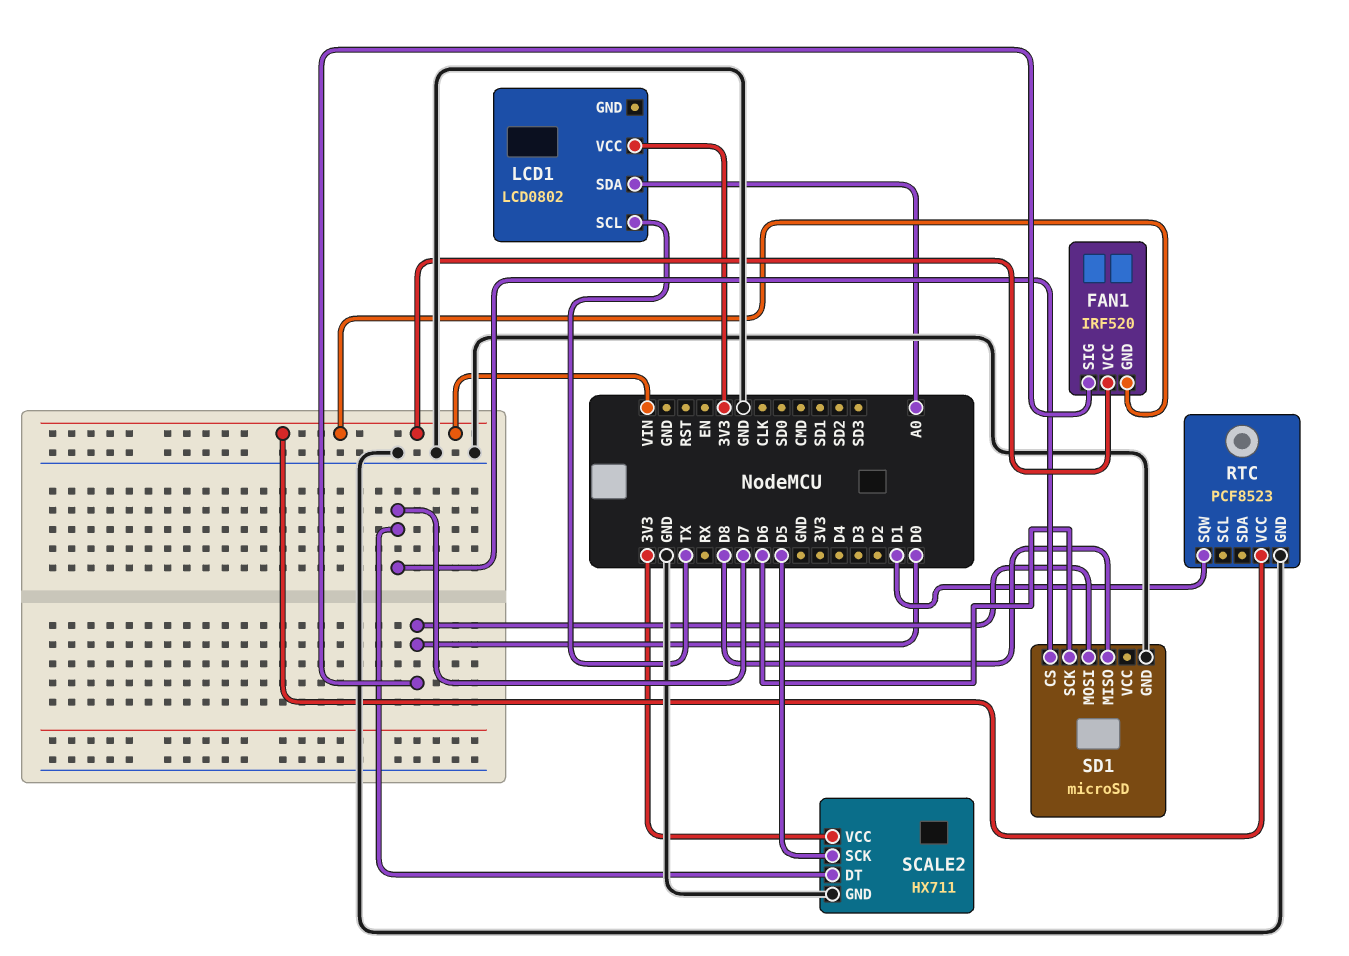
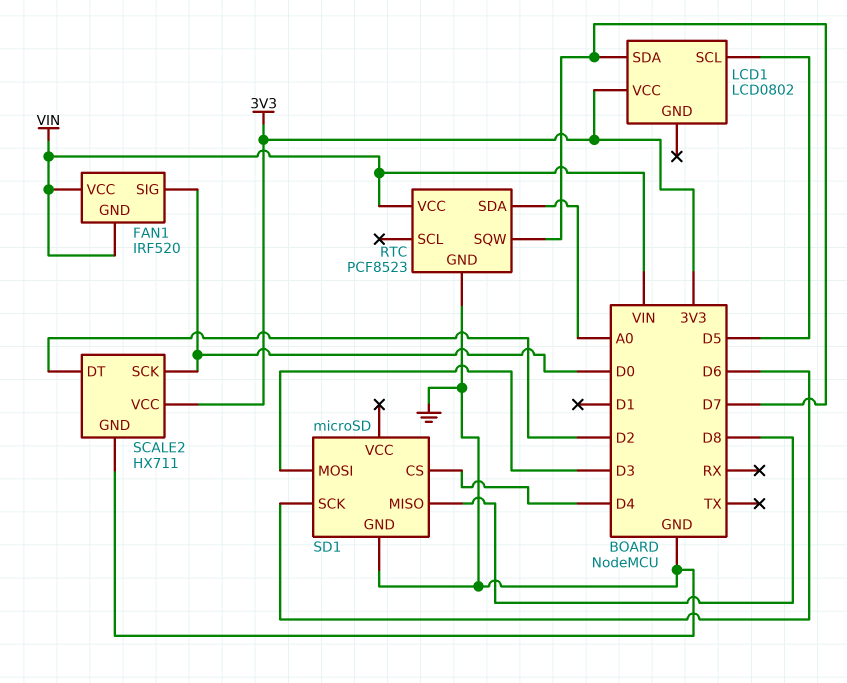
LCD1 pin SCL: TX -> D5
LCD1 pin SDA: A0 -> D7
RTC pin SDA: none -> A0
RTC pin SQW: D1 -> D7
SCALE2 pin DT: D7 -> D2
SCALE2 pin SCK: D5 -> D0
SD1 pin CS: D7 -> D4
SD1 pin MOSI: D0 -> D3

